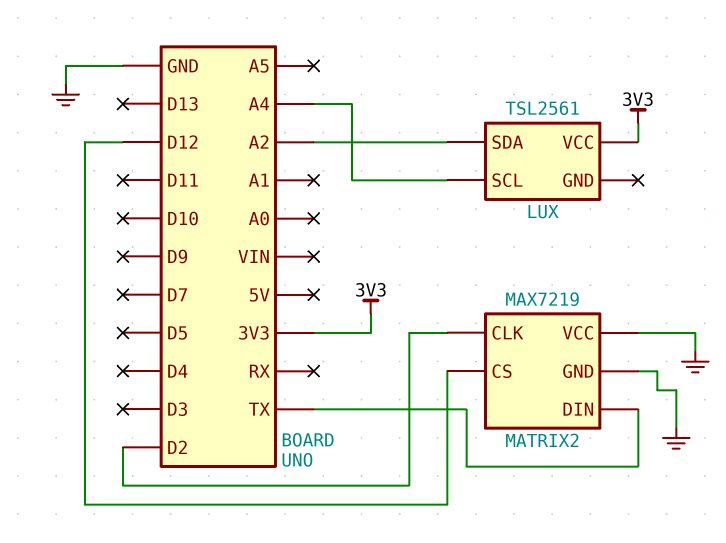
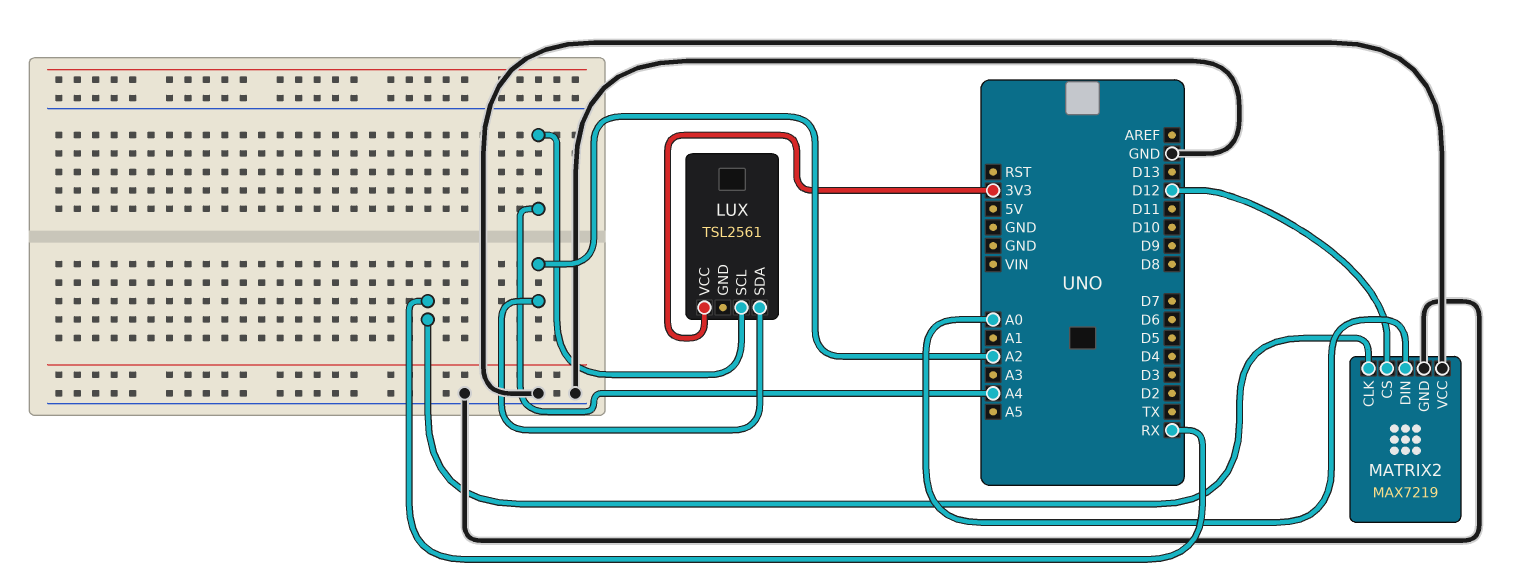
MATRIX2 pin CLK: D2 -> RX
MATRIX2 pin DIN: TX -> A0

